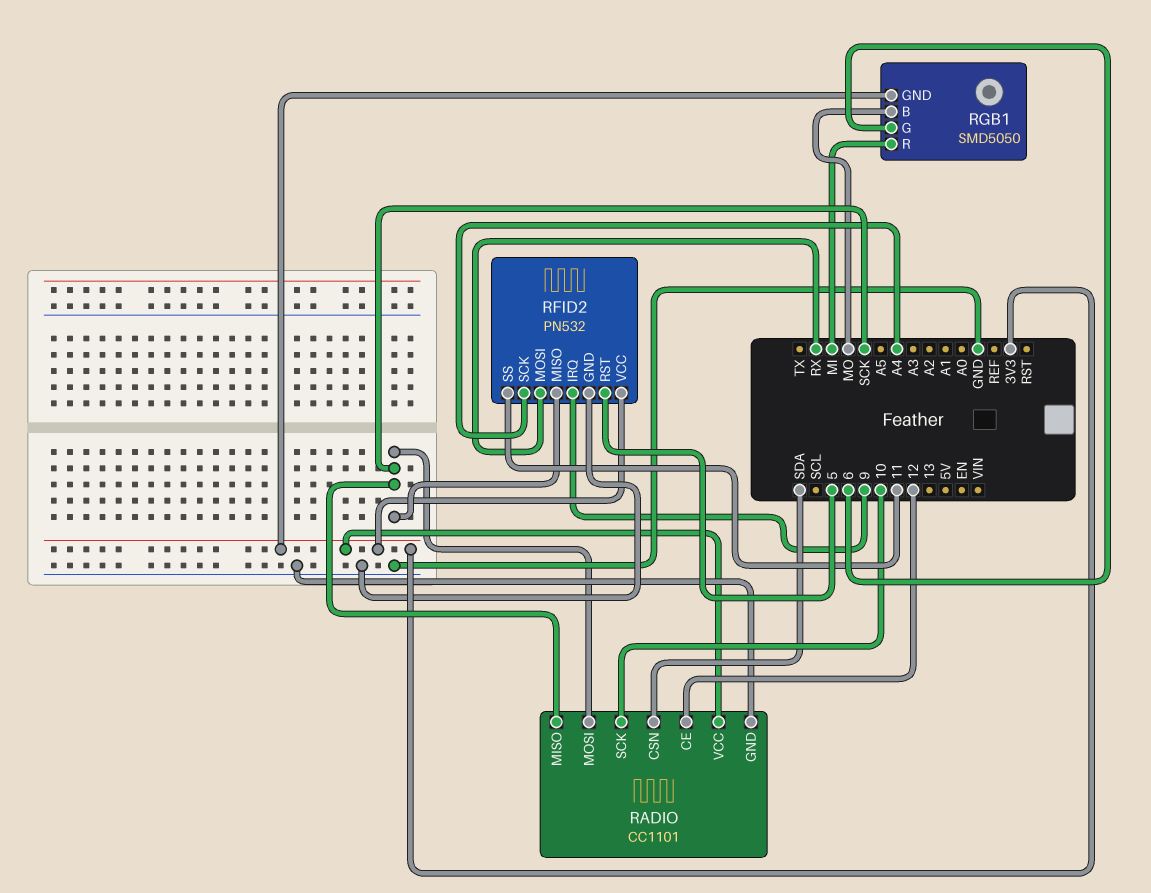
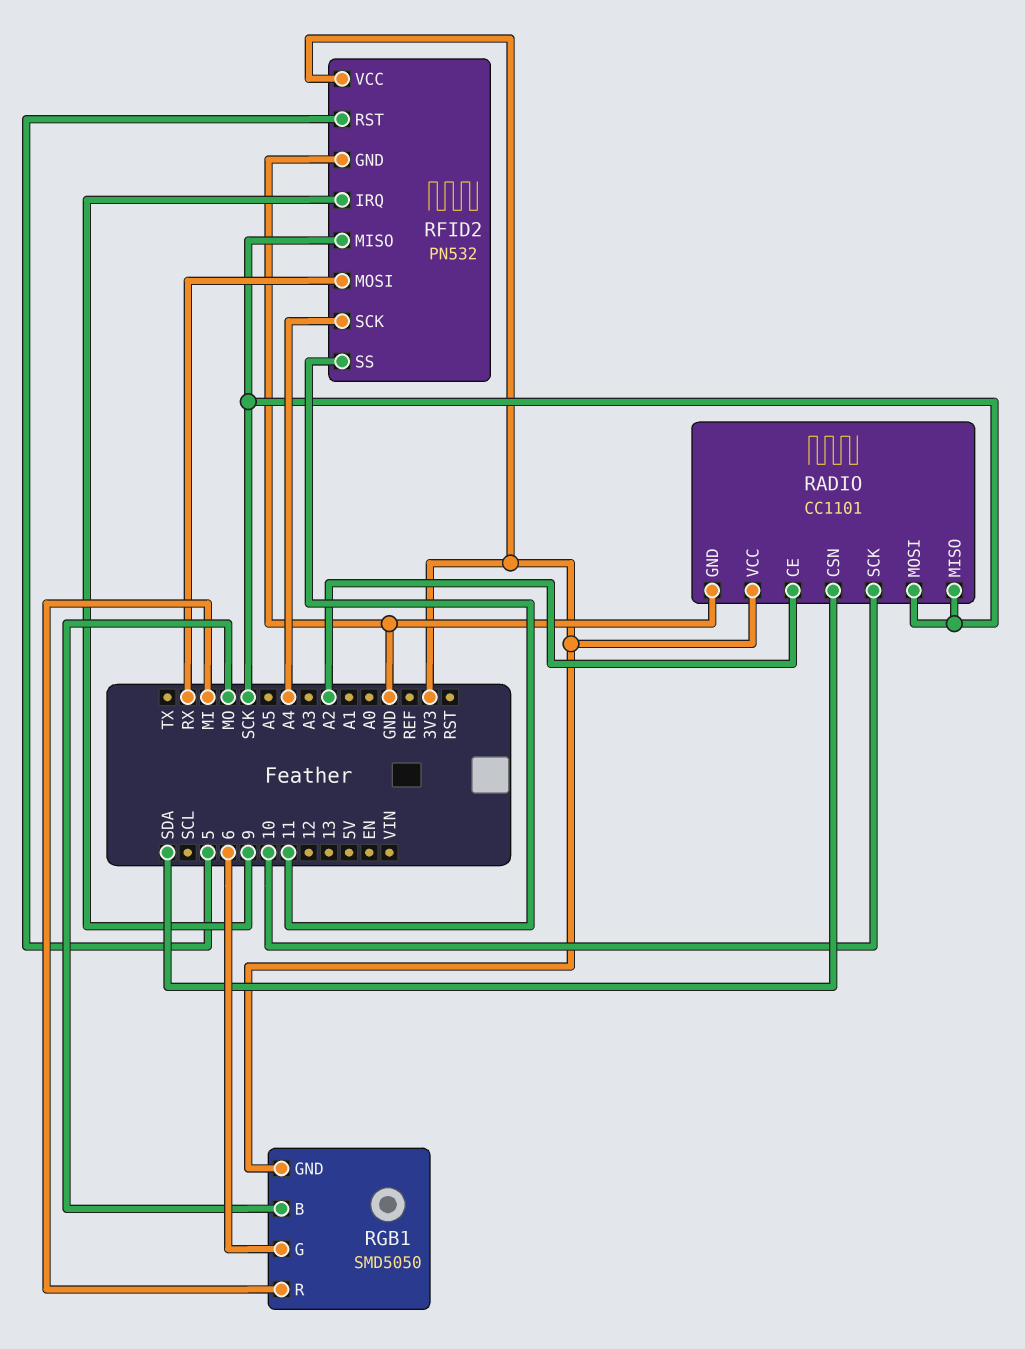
RADIO pin CE: 12 -> A2

